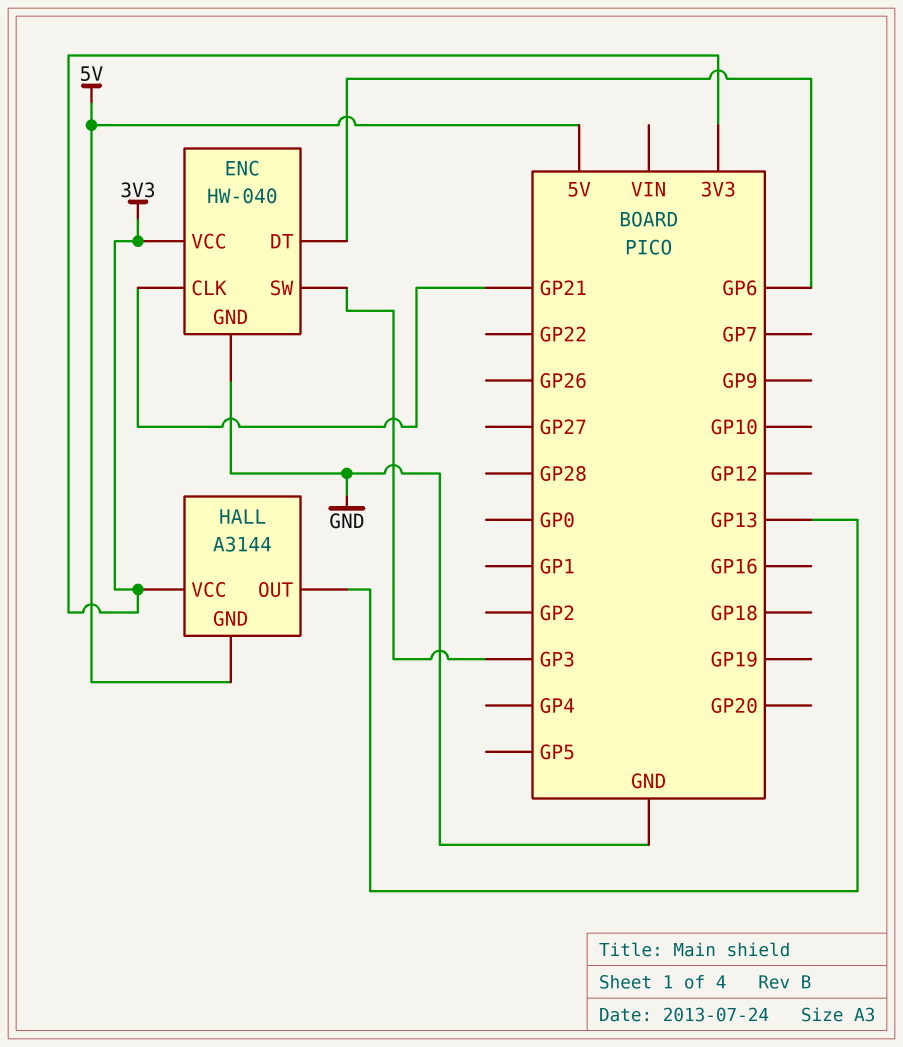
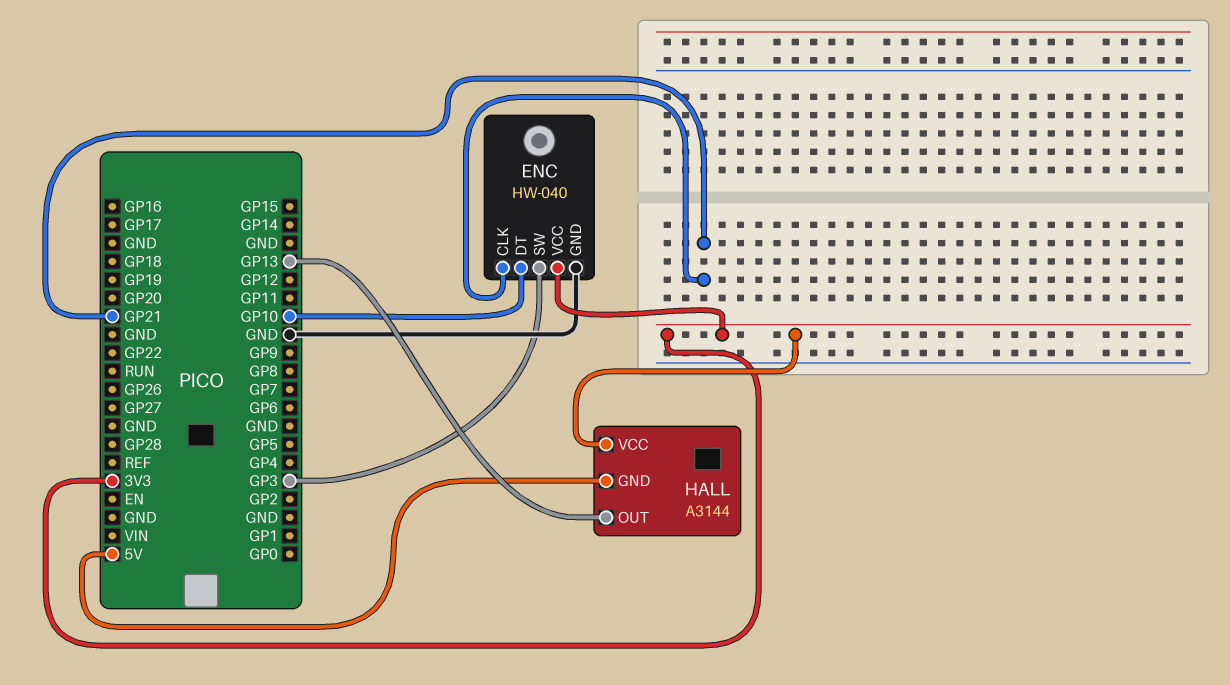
ENC pin DT: GP6 -> GP10

